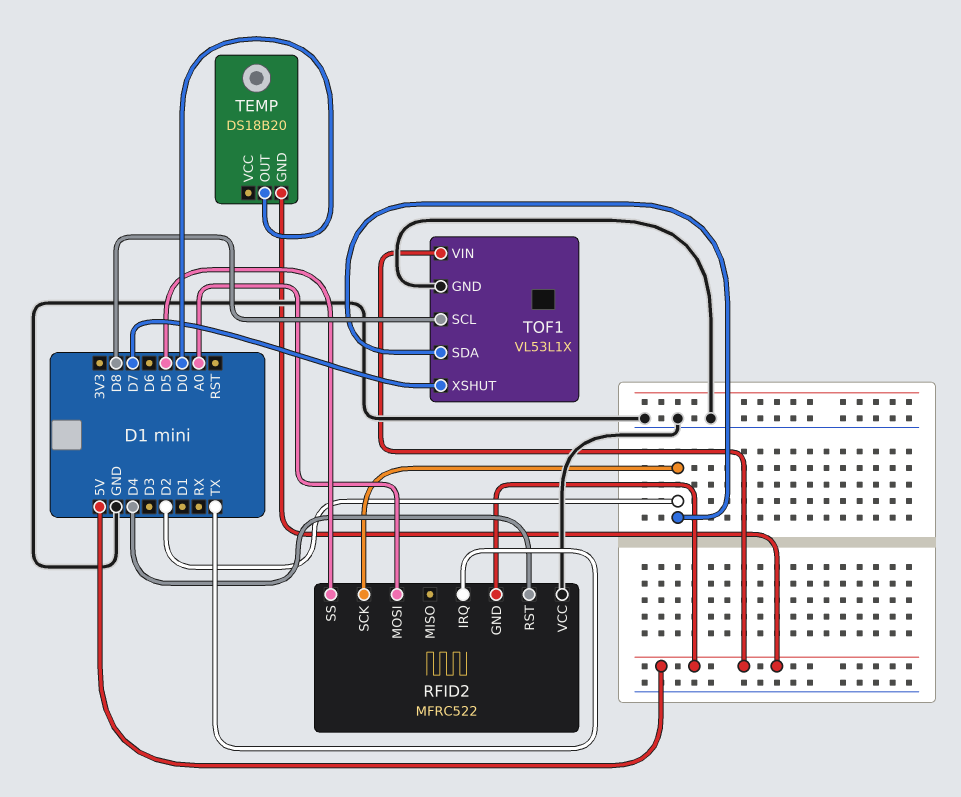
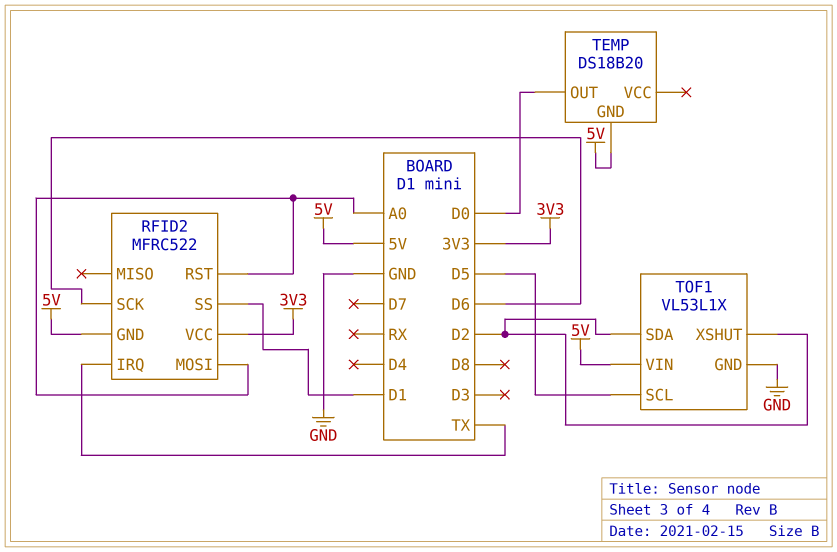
RFID2 pin RST: D4 -> A0
RFID2 pin SCK: D2 -> D6
RFID2 pin SS: D5 -> D1
RFID2 pin VCC: GND -> 3V3
TOF1 pin SCL: D8 -> D5
TOF1 pin XSHUT: D7 -> D2

